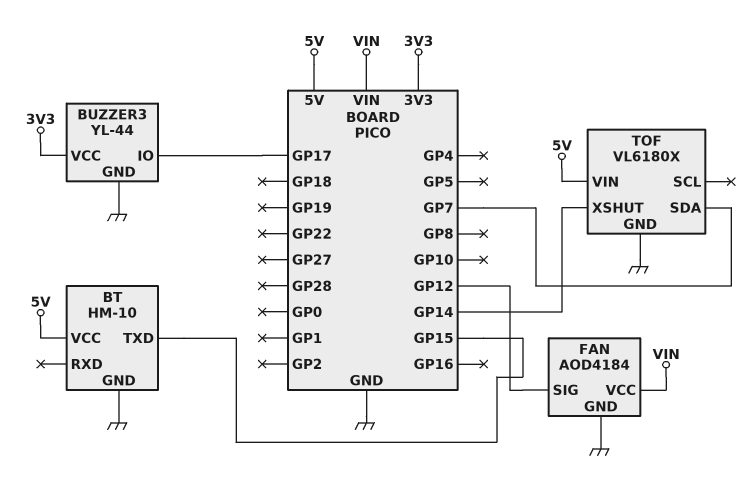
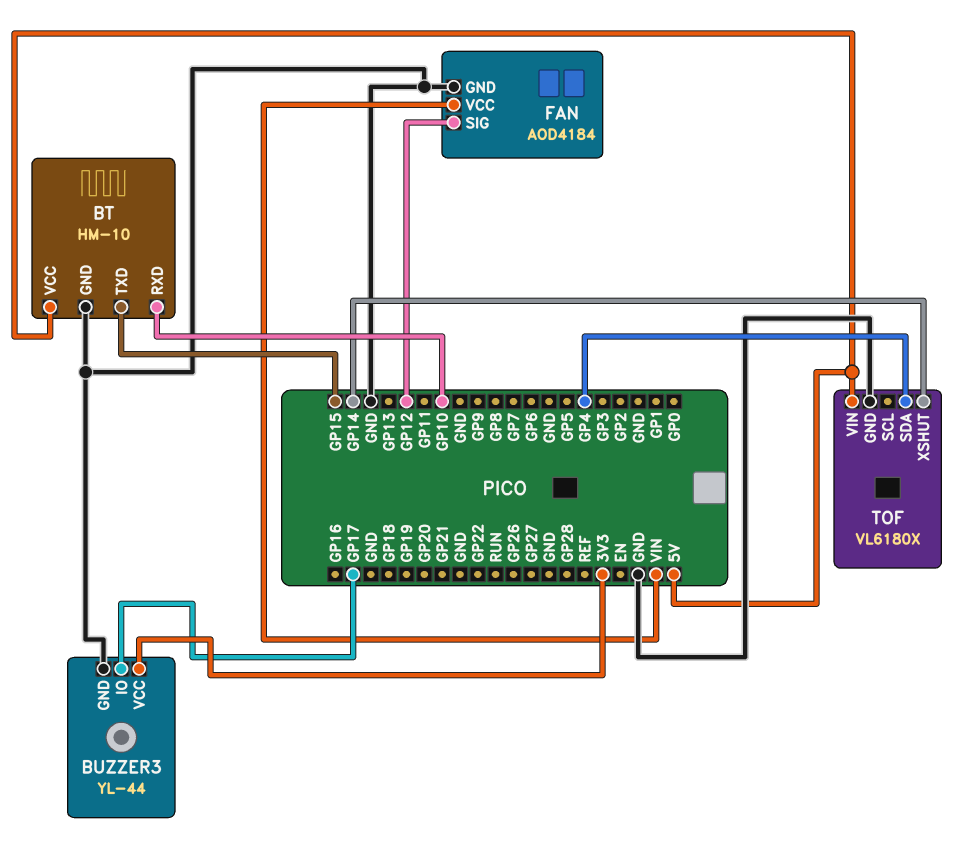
BT pin RXD: none -> GP10
TOF pin SDA: GP7 -> GP4

